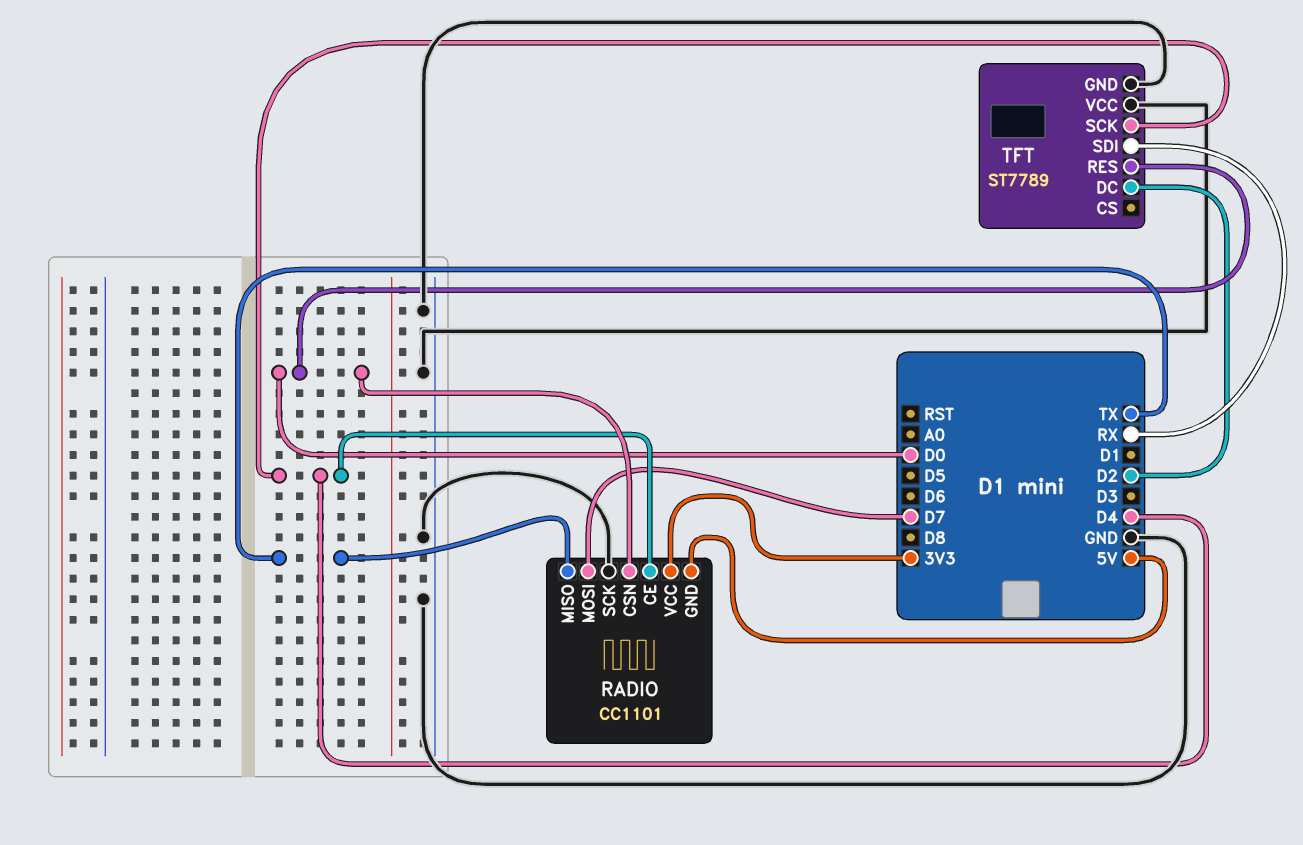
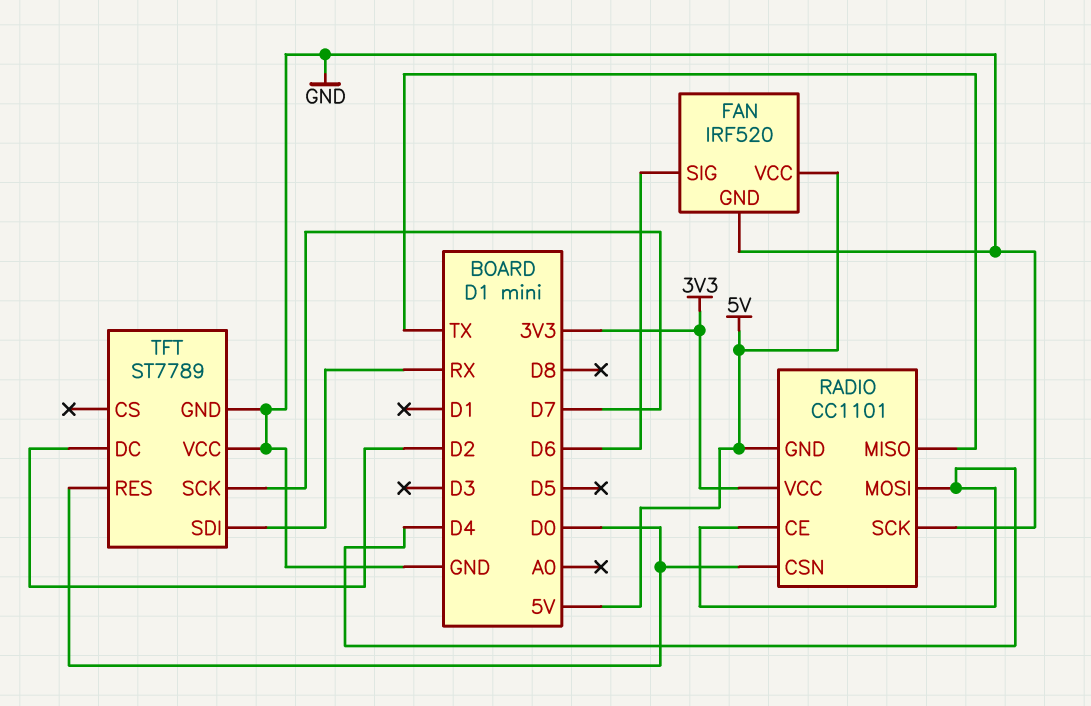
FAN: none -> IRF520
FAN pin GND: none -> GND
FAN pin SIG: none -> D6
FAN pin VCC: none -> 5V
RADIO pin MOSI: D7 -> D4
TFT pin SCK: D4 -> D7

